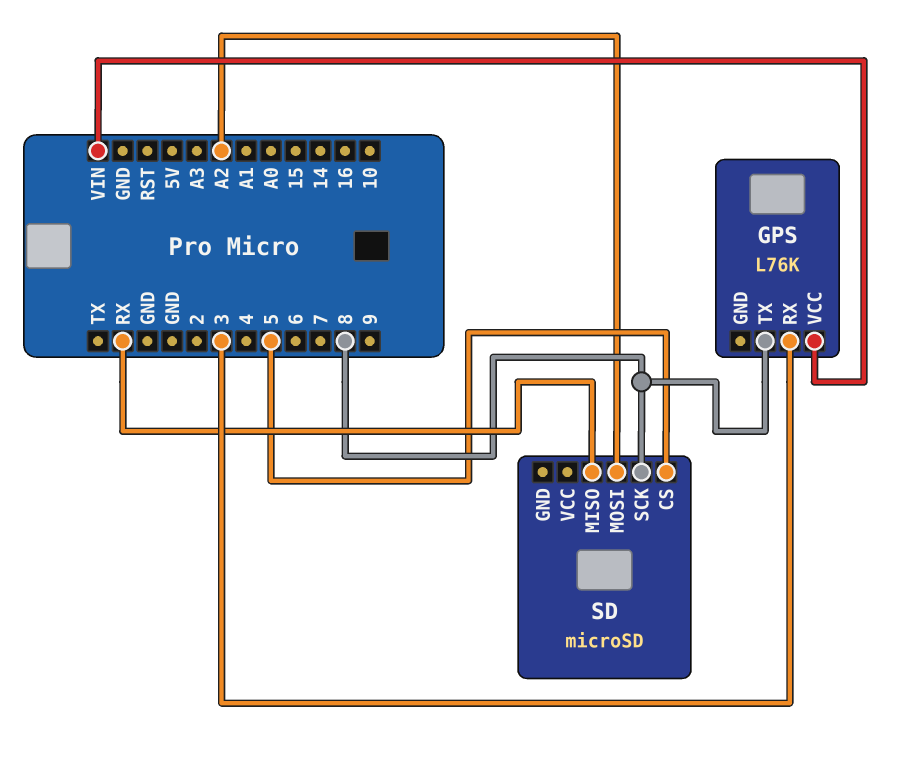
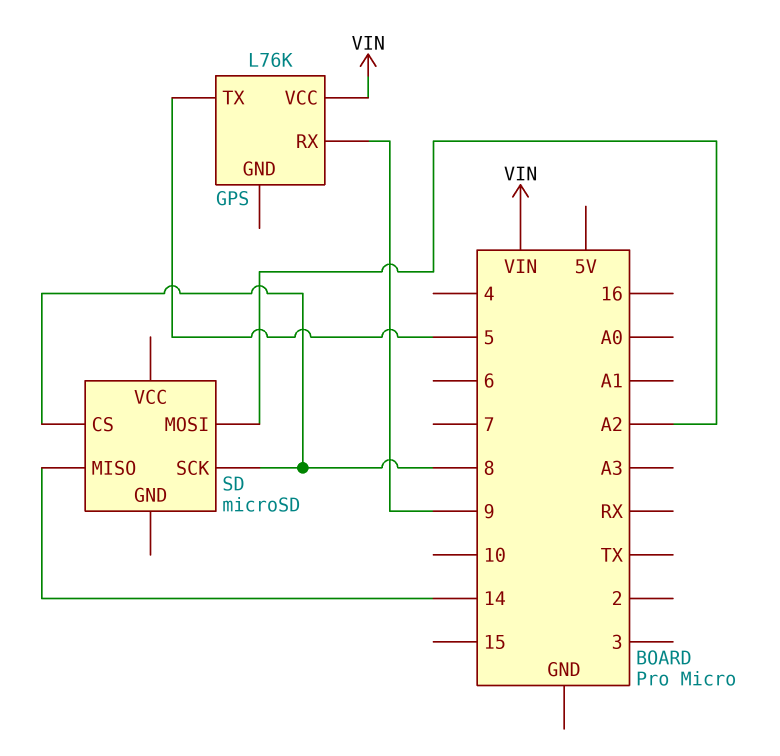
GPS pin RX: 3 -> 9
GPS pin TX: 8 -> 5
SD pin CS: 5 -> 8
SD pin MISO: RX -> 14

